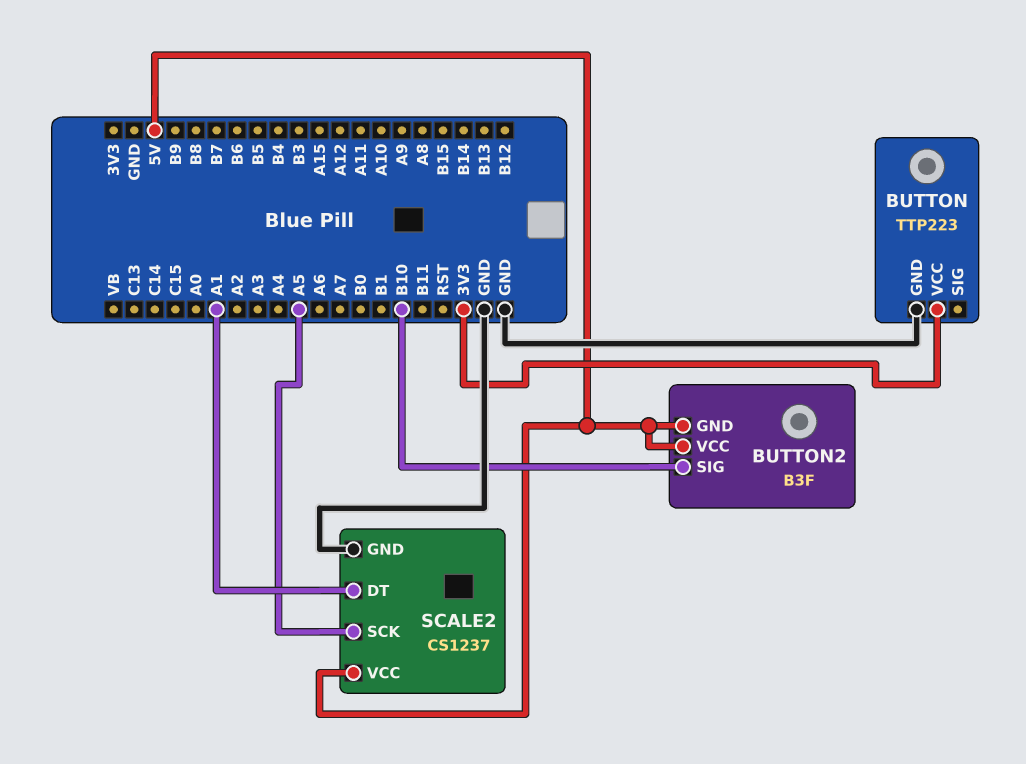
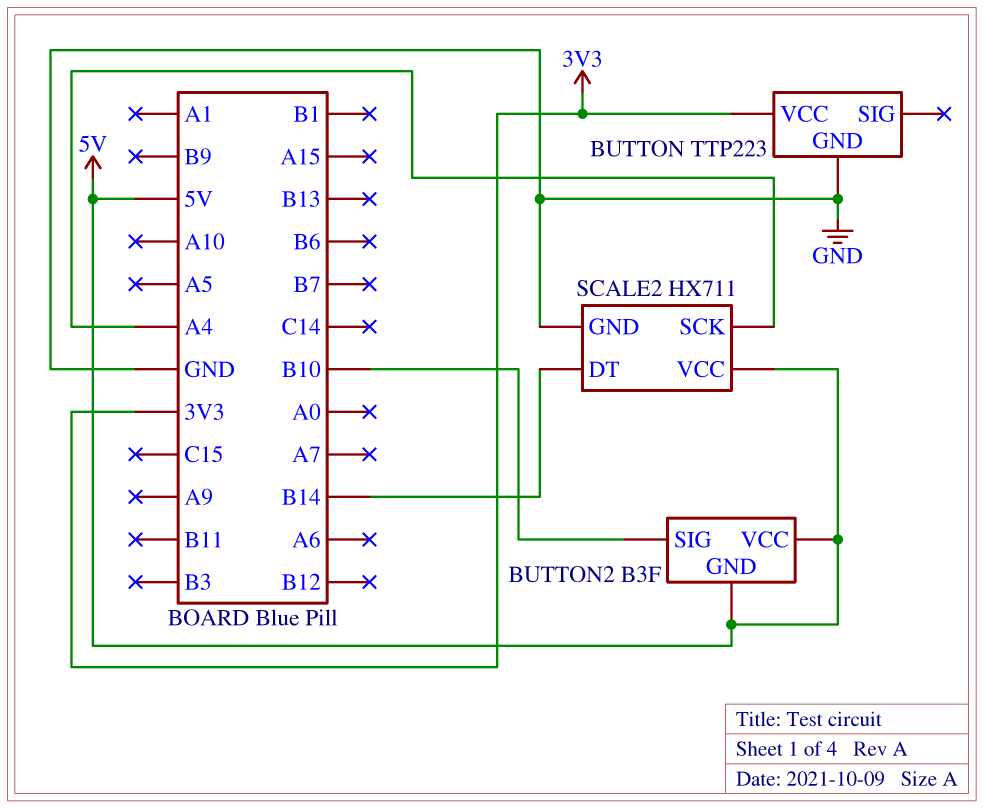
SCALE2: CS1237 -> HX711
SCALE2 pin DT: A1 -> B14
SCALE2 pin SCK: A5 -> A4

